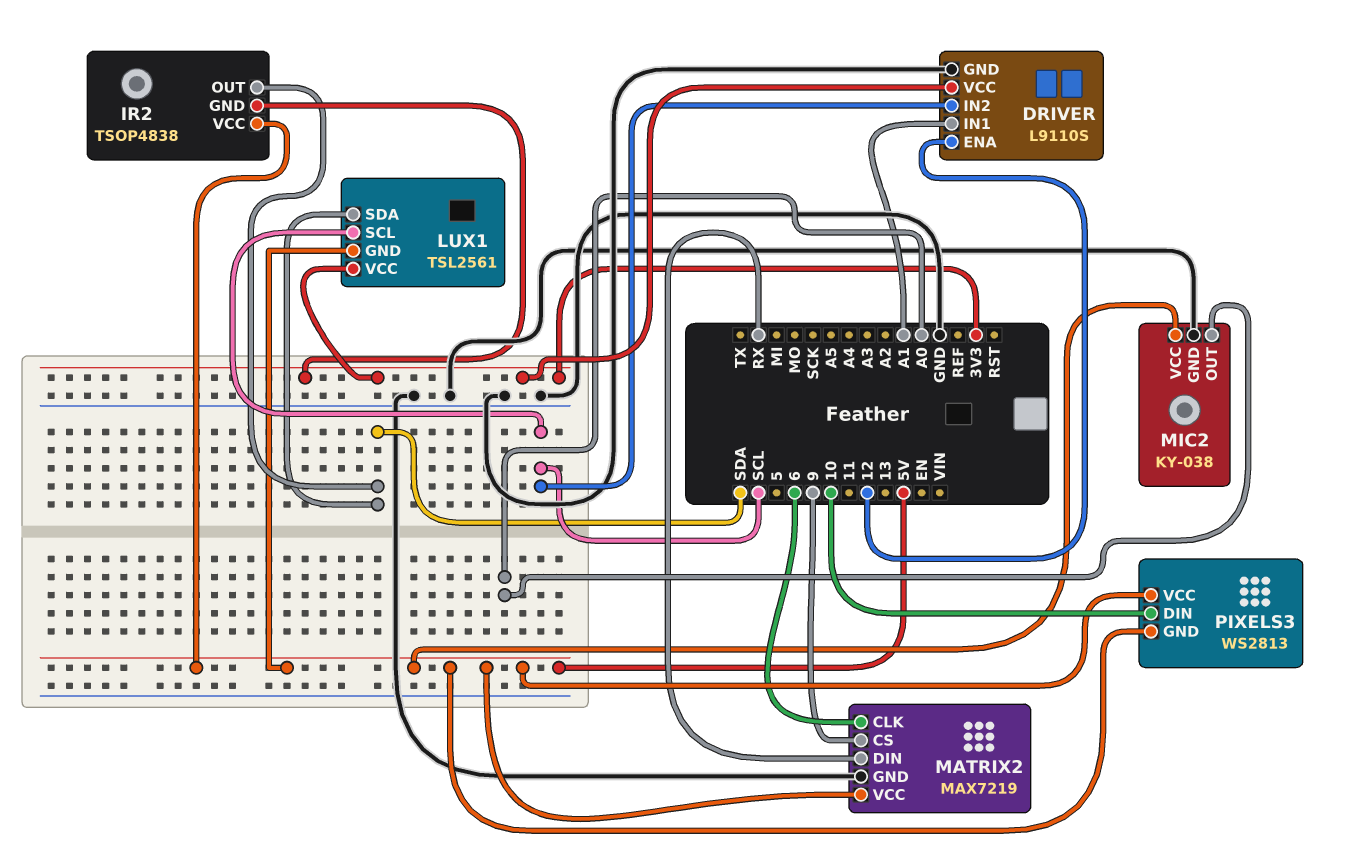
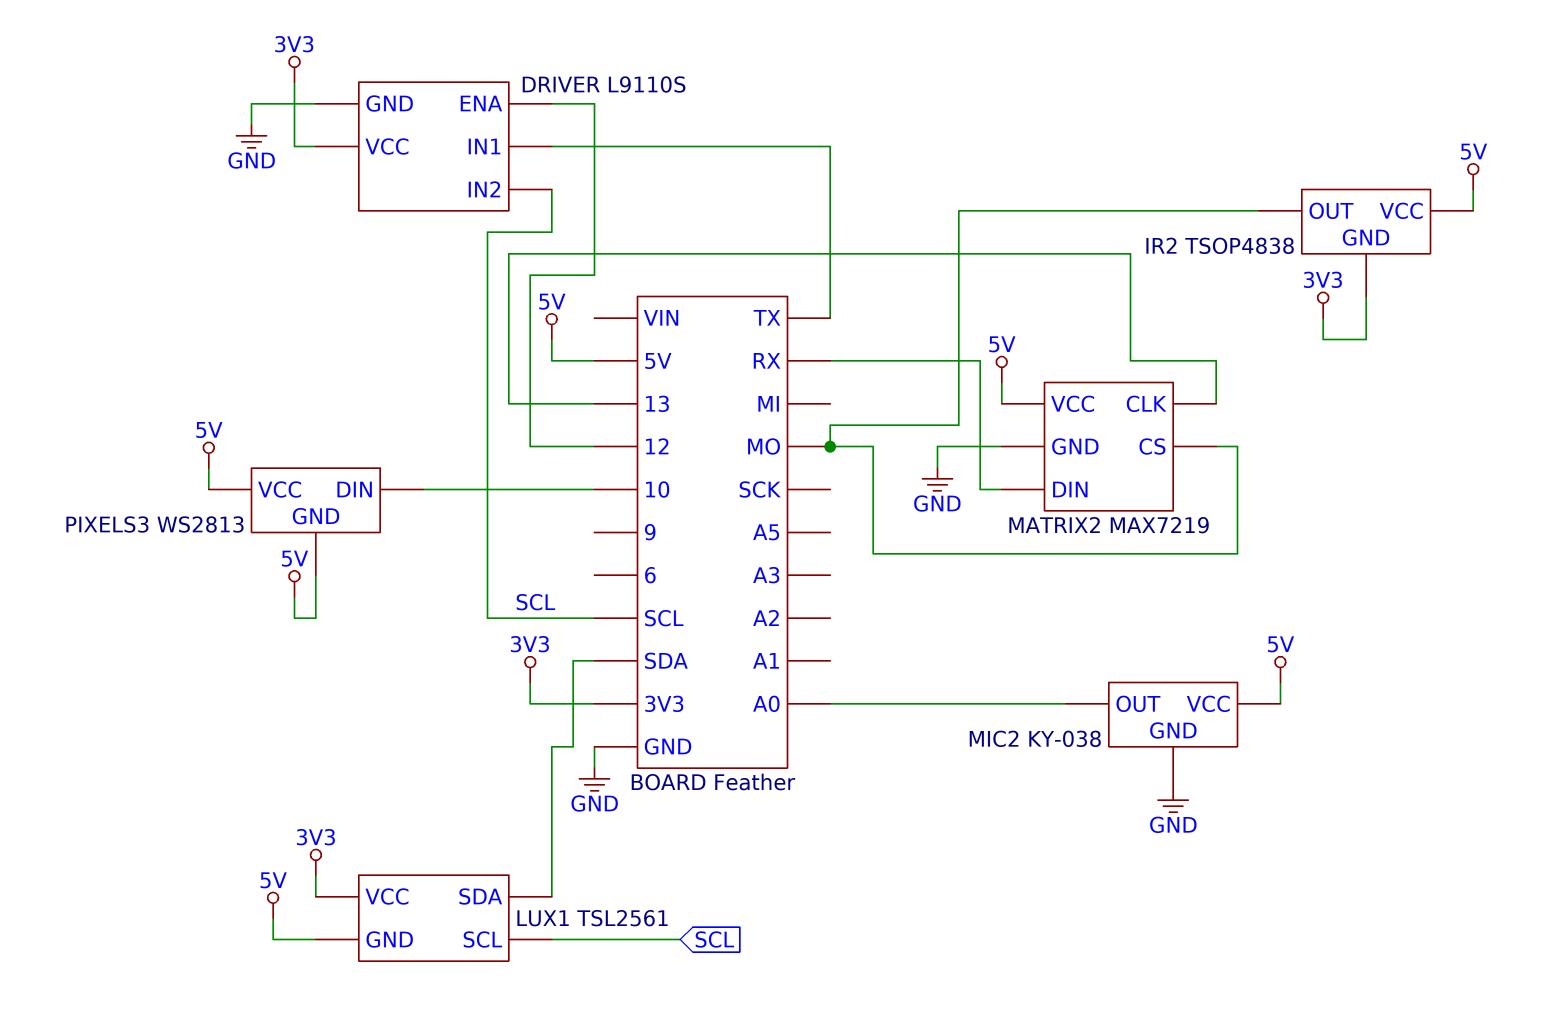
DRIVER pin IN1: A1 -> TX
IR2 pin OUT: SDA -> MO
MATRIX2 pin CLK: 6 -> 13
MATRIX2 pin CS: 9 -> MO

